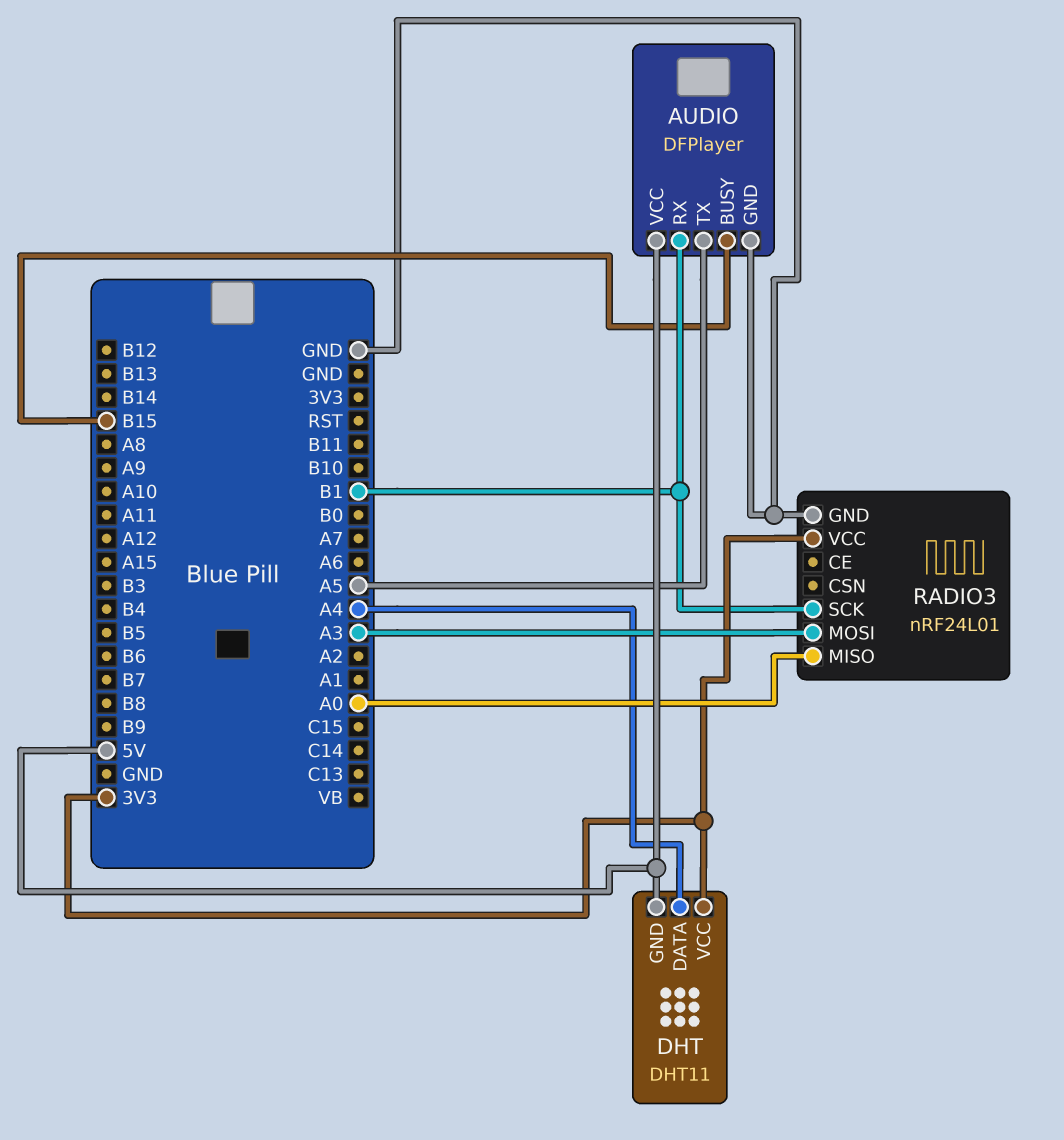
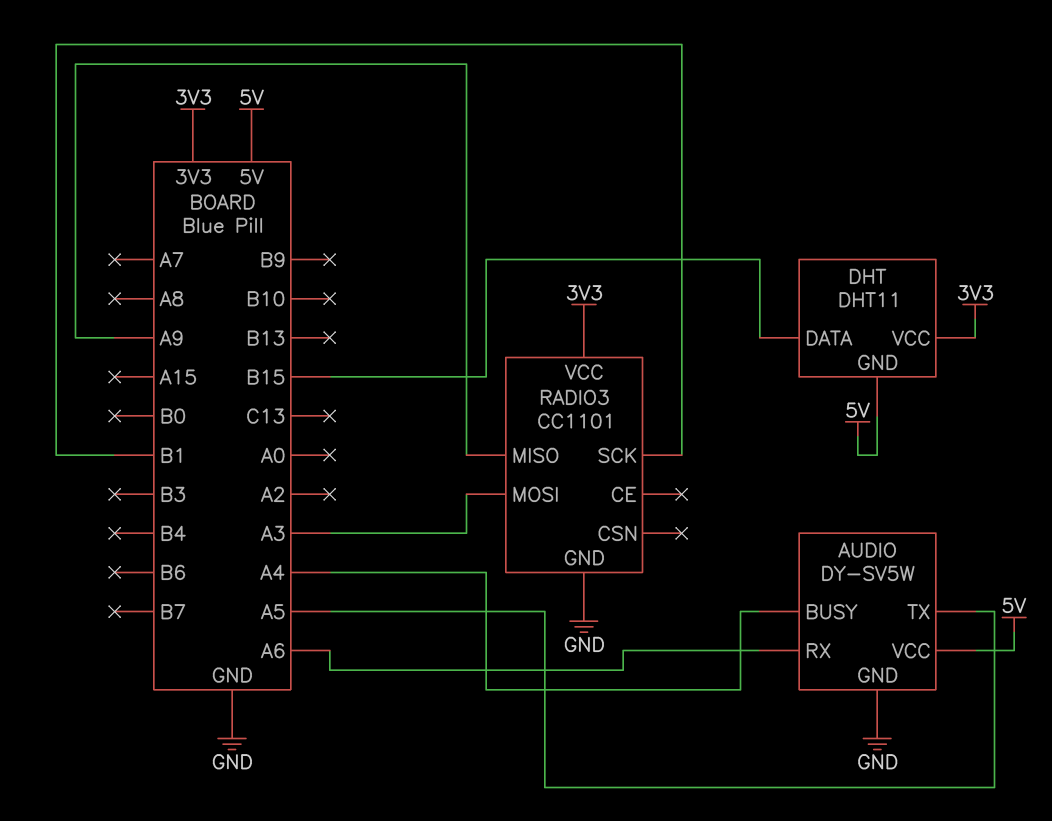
AUDIO: DFPlayer -> DY-SV5W
AUDIO pin BUSY: B15 -> A4
AUDIO pin RX: B1 -> A6
DHT pin DATA: A4 -> B15
RADIO3: nRF24L01 -> CC1101
RADIO3 pin MISO: A0 -> A9

